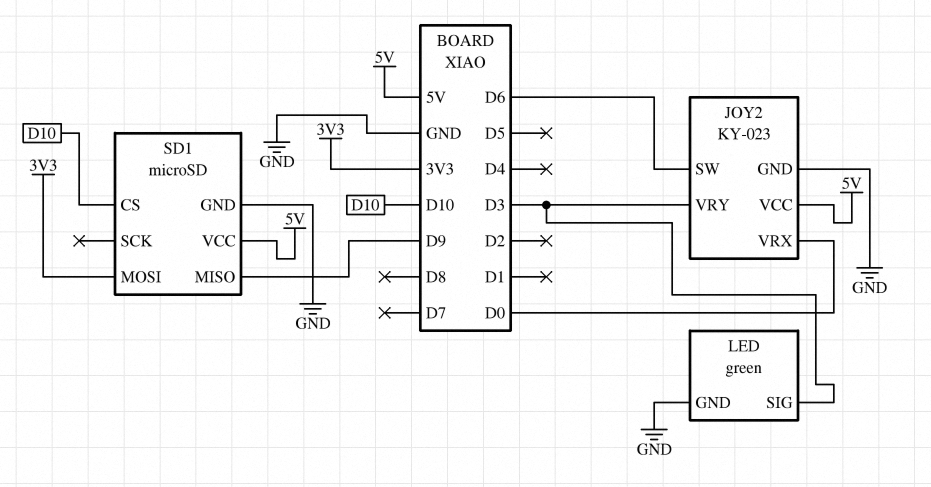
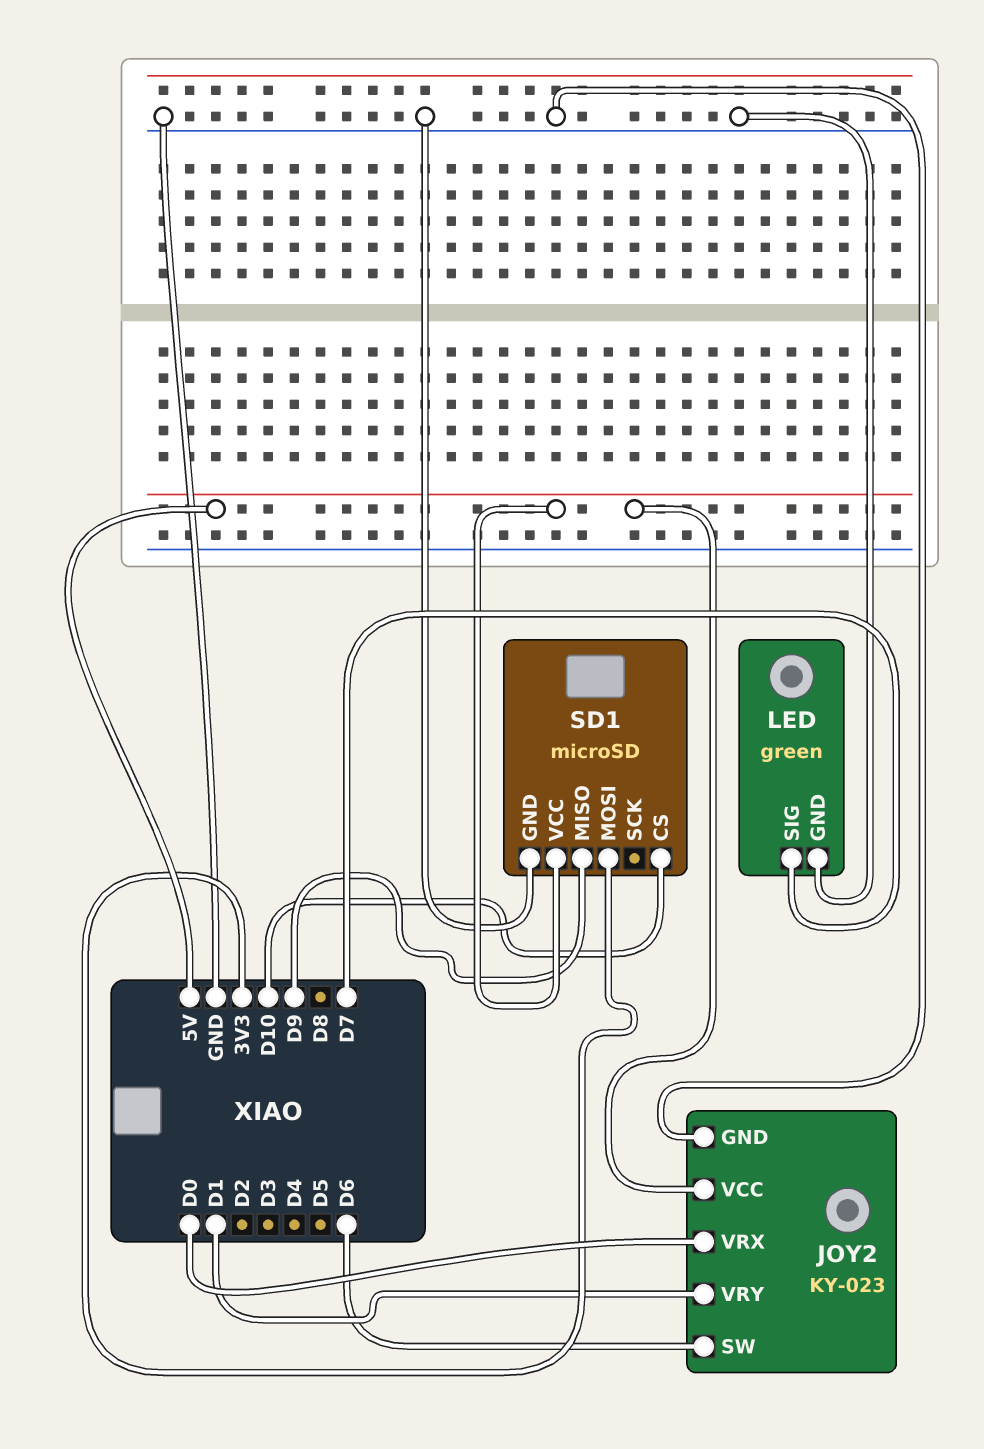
JOY2 pin VRY: D3 -> D1
LED pin SIG: D3 -> D7

